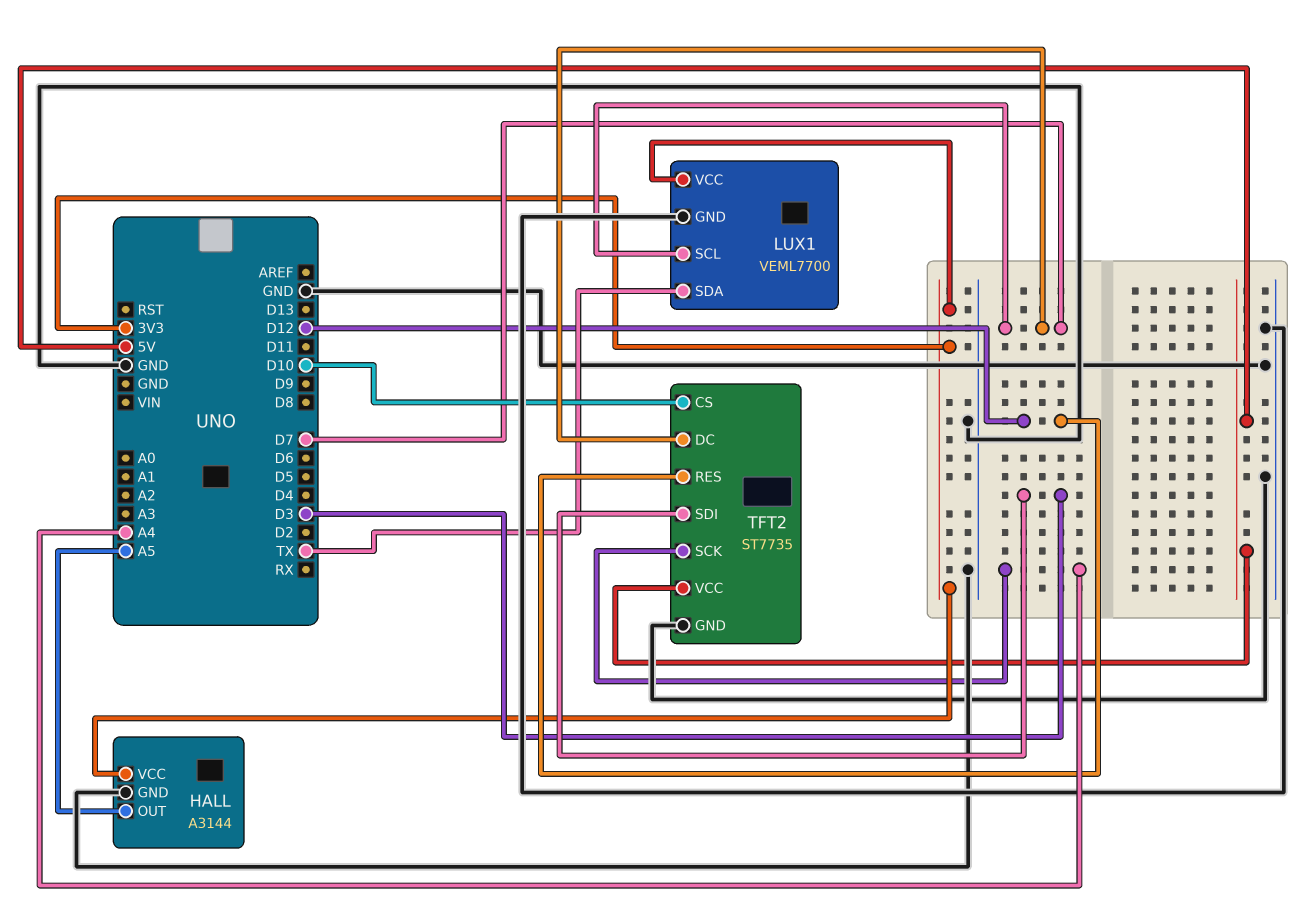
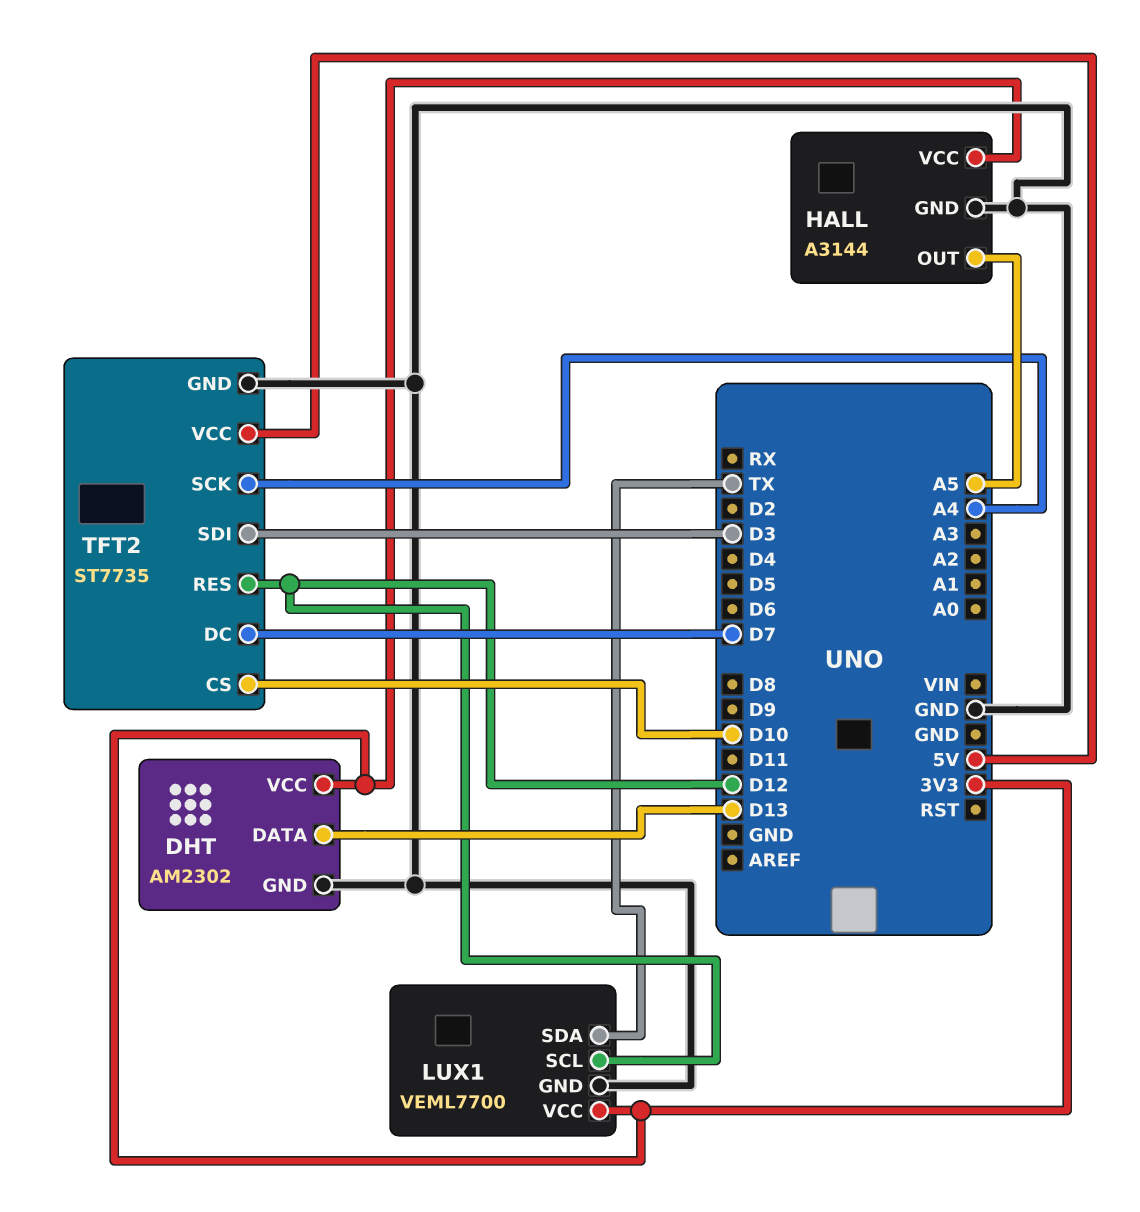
DHT: none -> AM2302
DHT pin DATA: none -> D13
DHT pin GND: none -> GND
DHT pin VCC: none -> 3V3
LUX1 pin SCL: D7 -> D12

